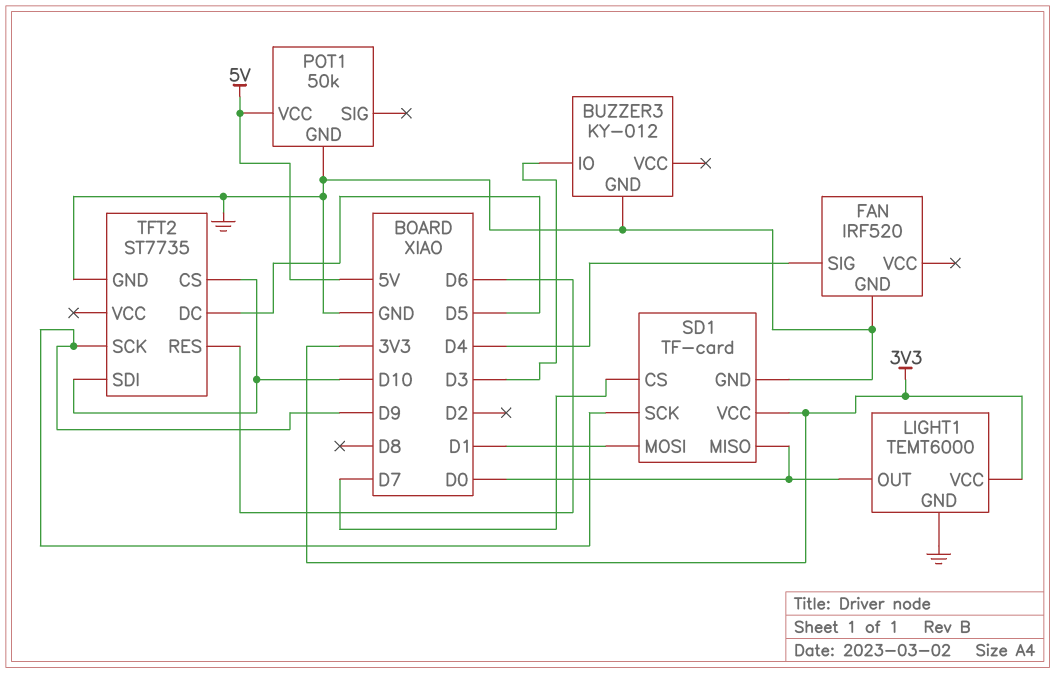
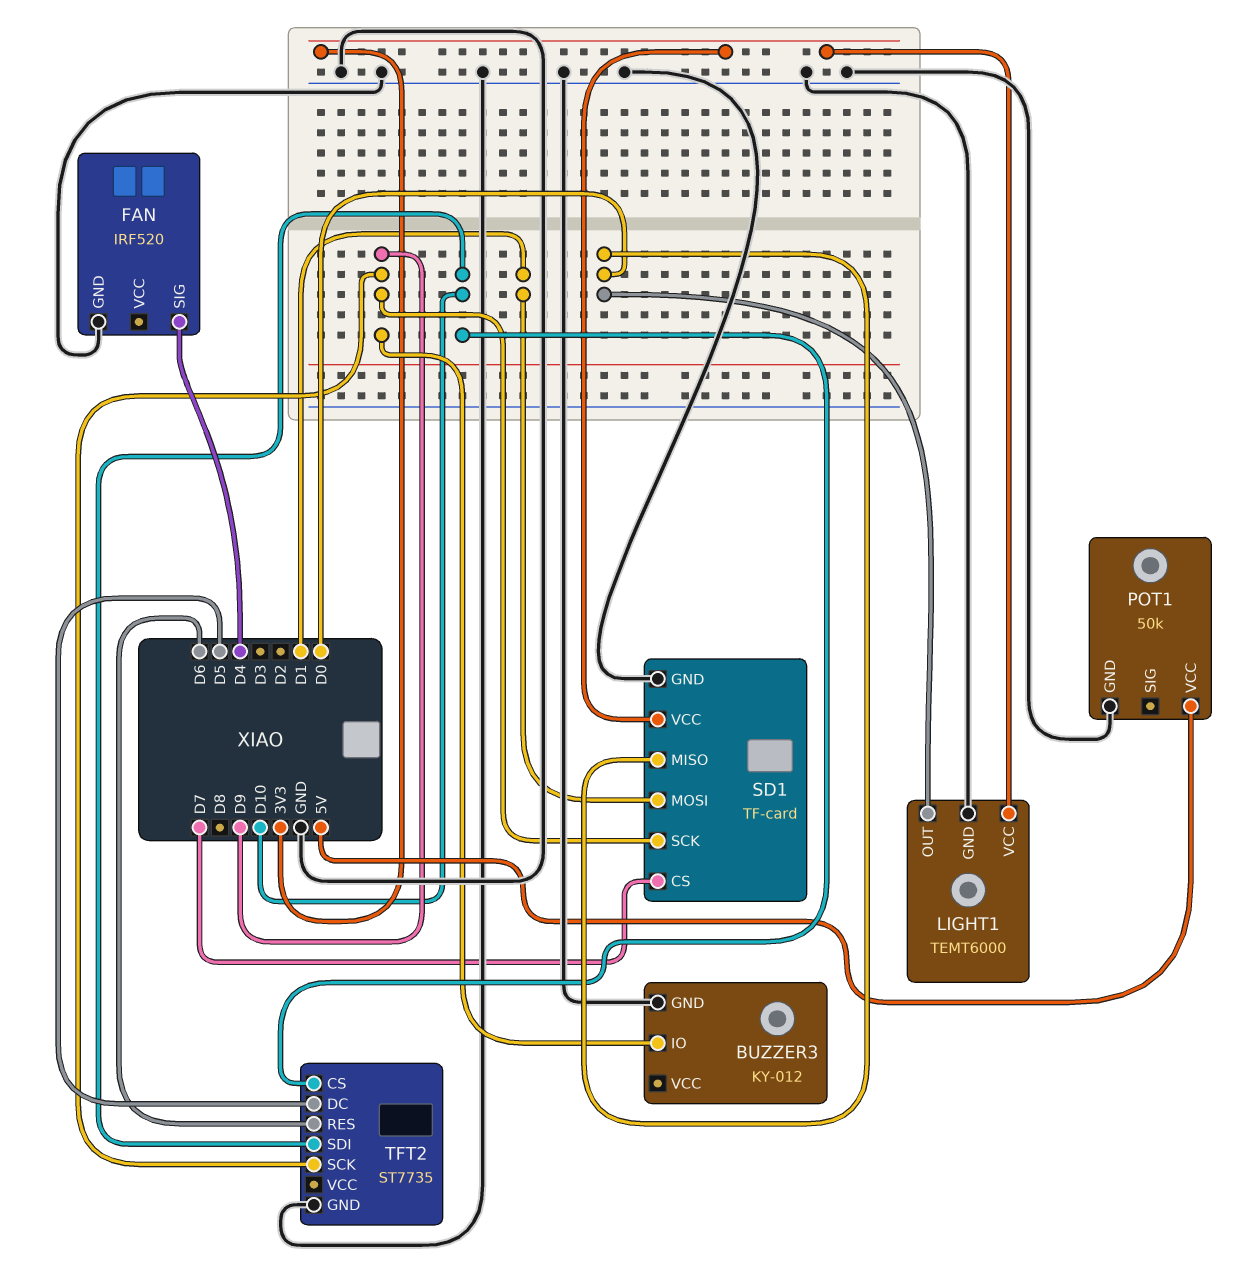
BUZZER3 pin IO: D3 -> D9

